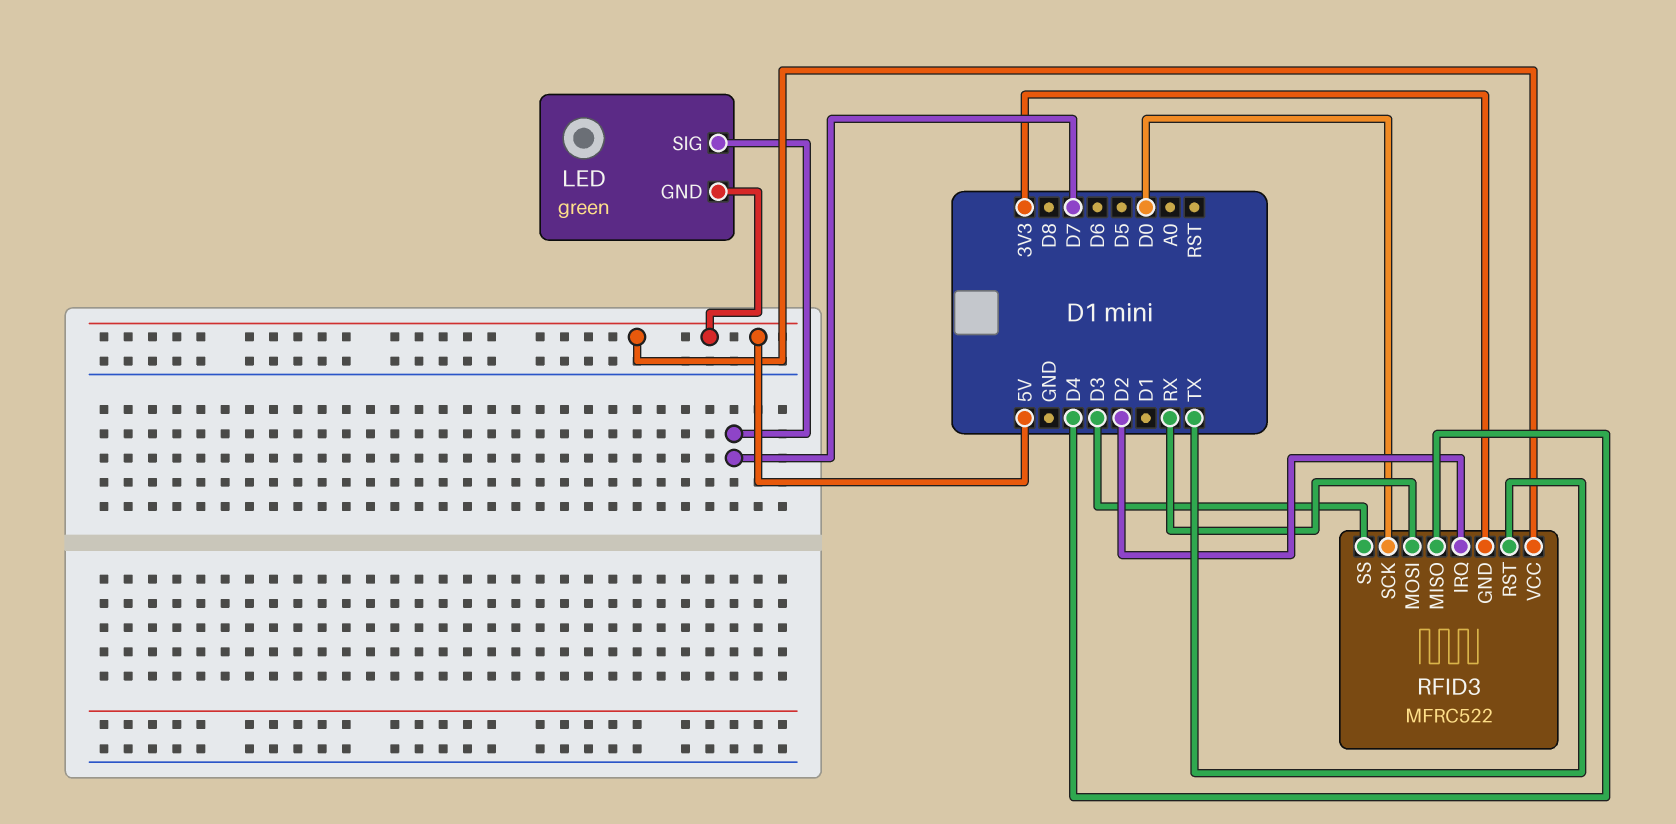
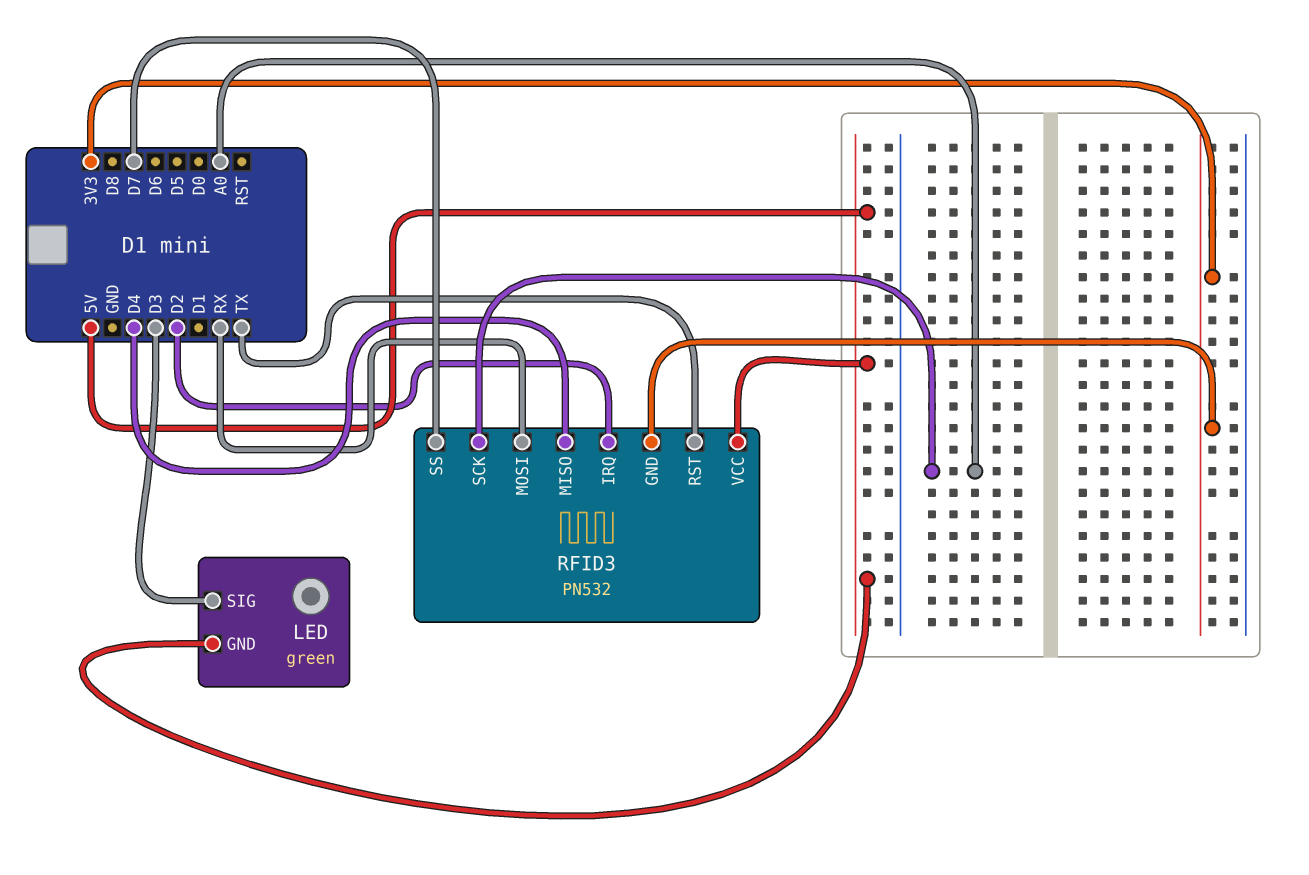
LED pin SIG: D7 -> D3
RFID3: MFRC522 -> PN532
RFID3 pin SCK: D0 -> A0
RFID3 pin SS: D3 -> D7

